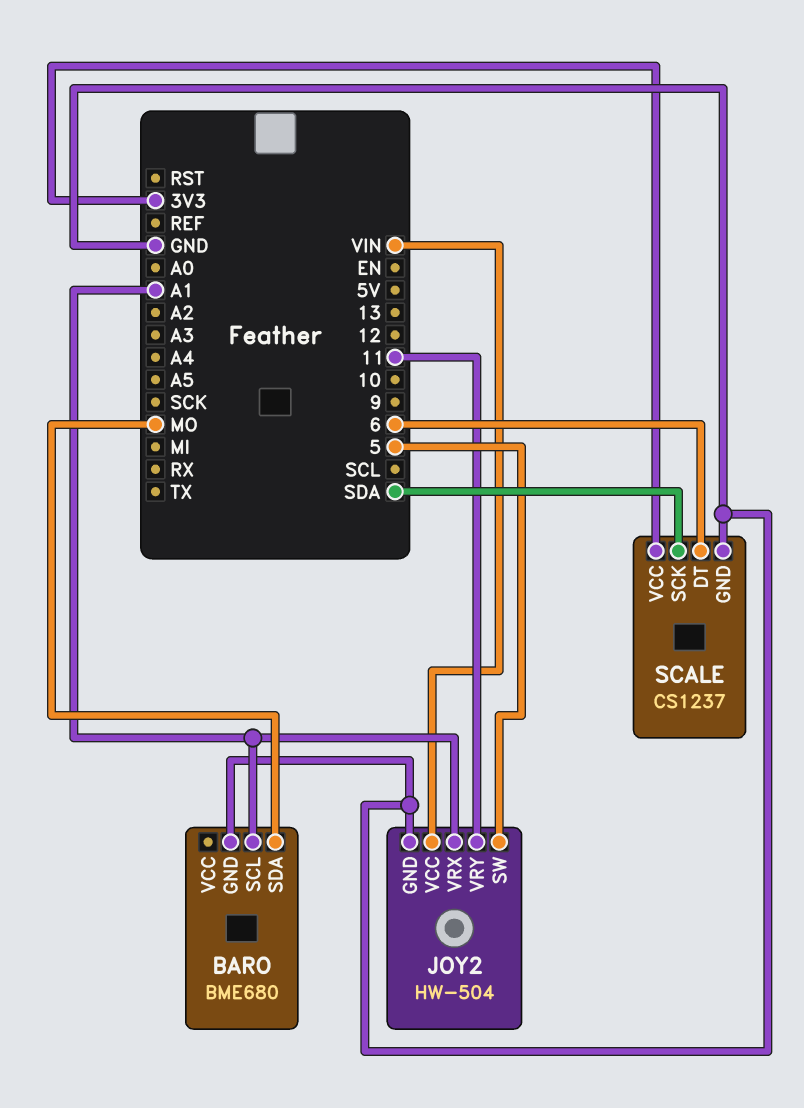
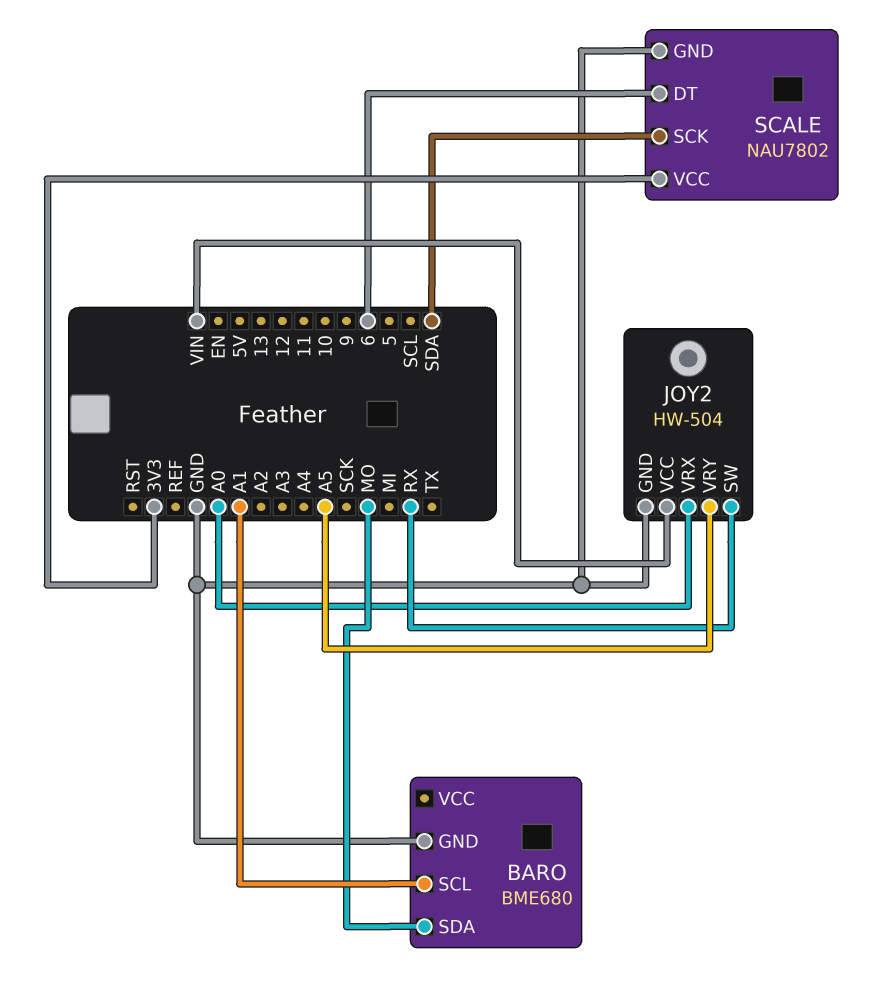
JOY2 pin SW: 5 -> RX
JOY2 pin VRX: A1 -> A0
JOY2 pin VRY: 11 -> A5
SCALE: CS1237 -> NAU7802

